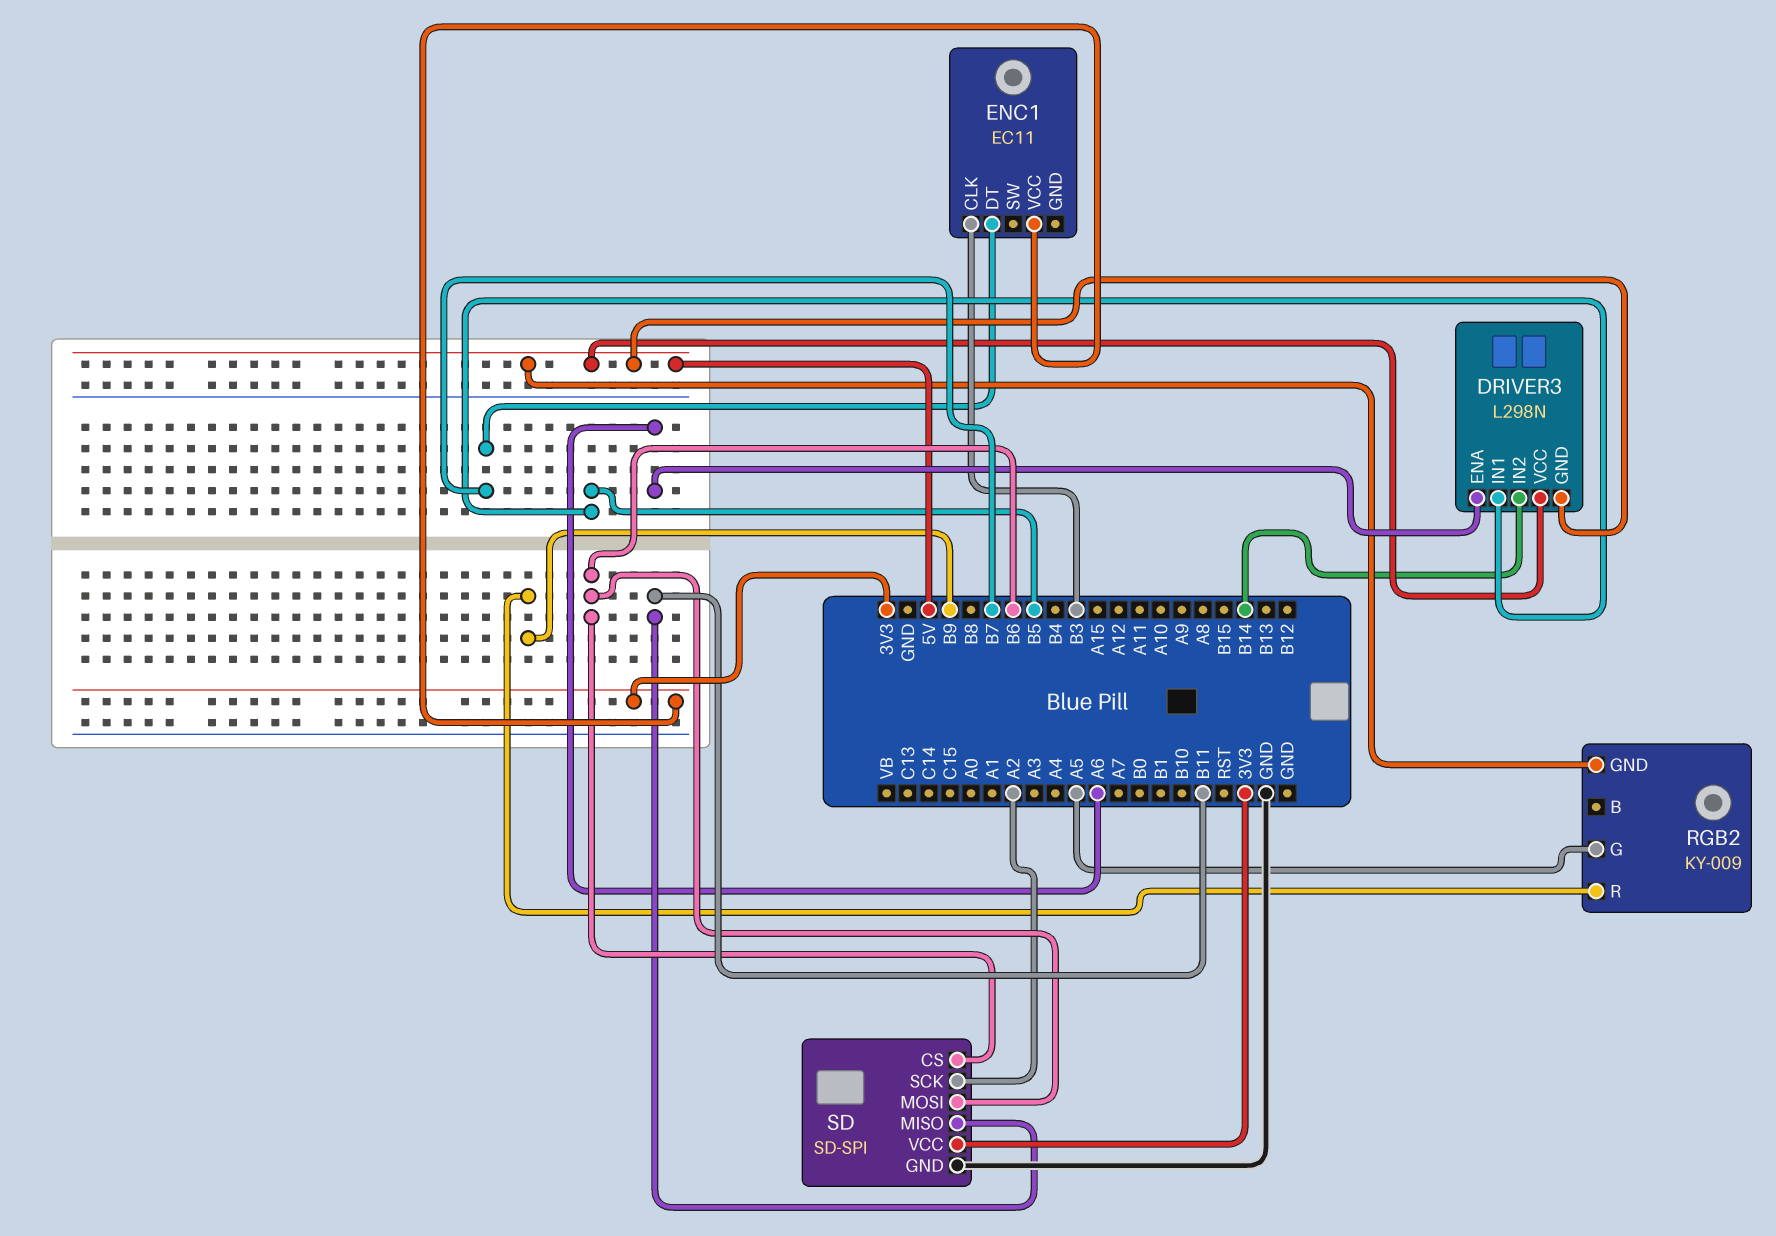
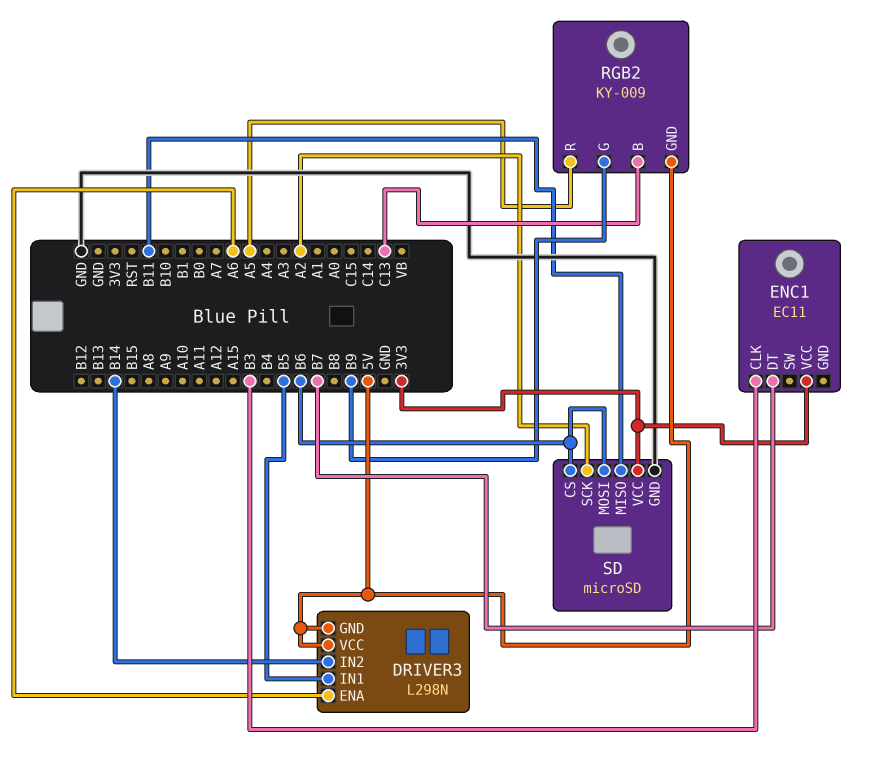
RGB2 pin B: none -> C13
RGB2 pin G: A5 -> B9
RGB2 pin R: B9 -> A5
SD: SD-SPI -> microSD

